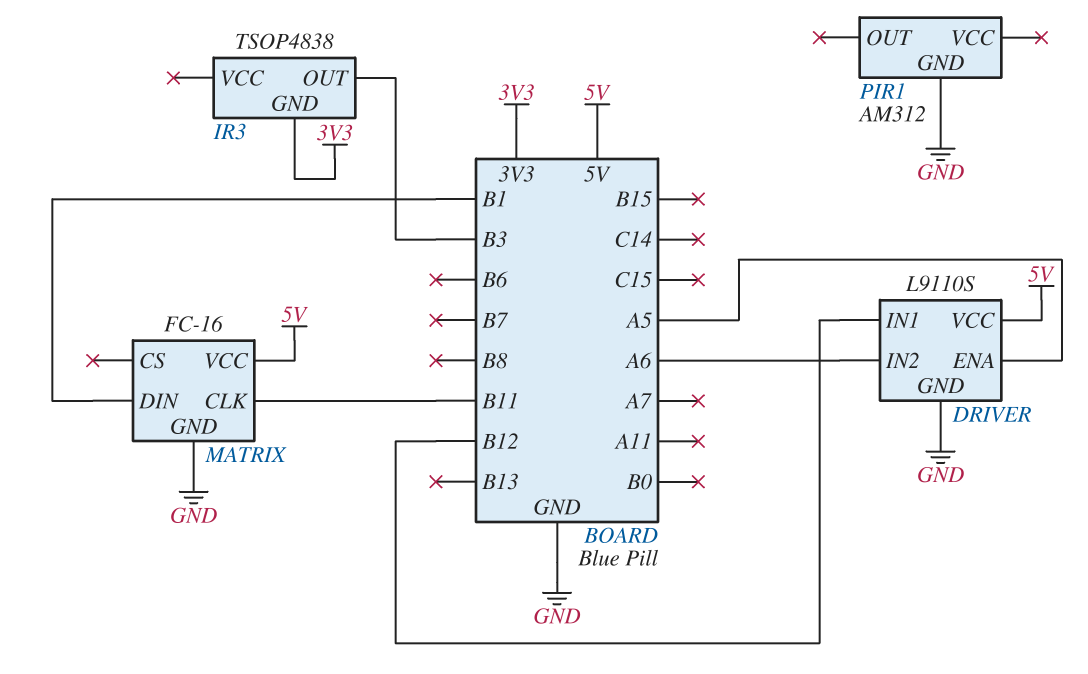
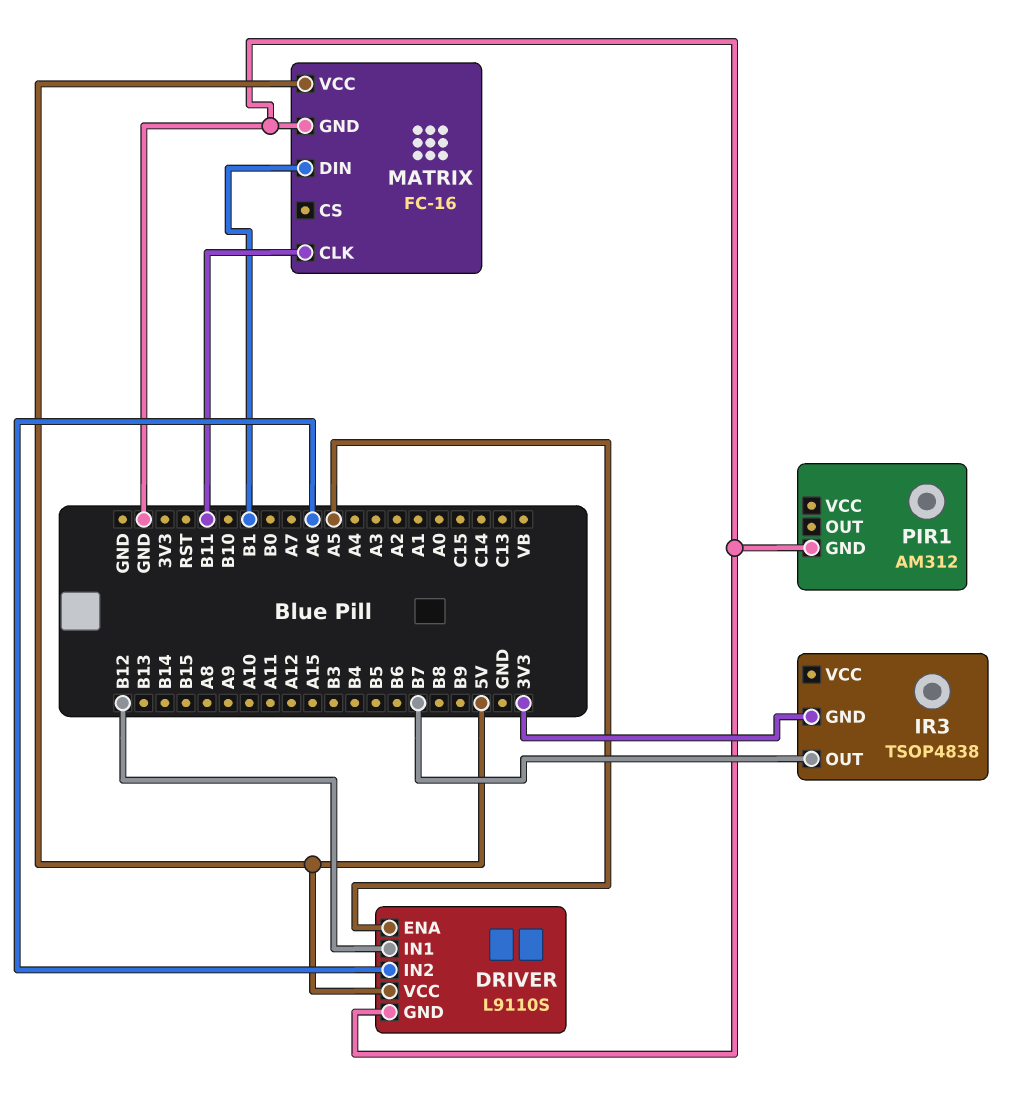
IR3 pin OUT: B3 -> B7

